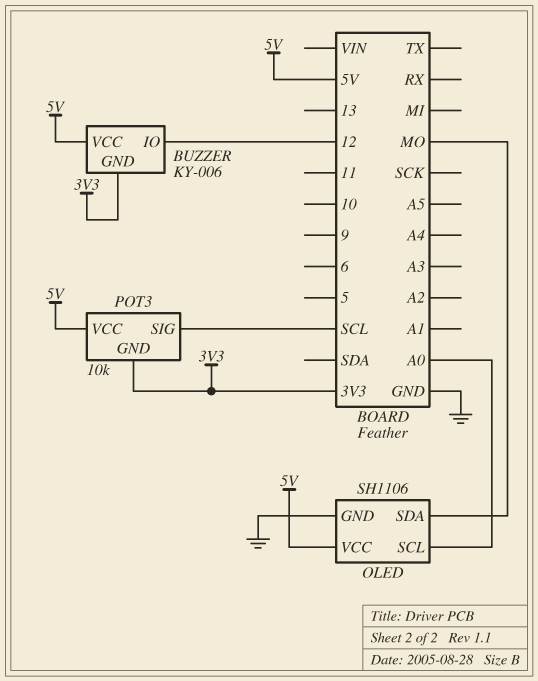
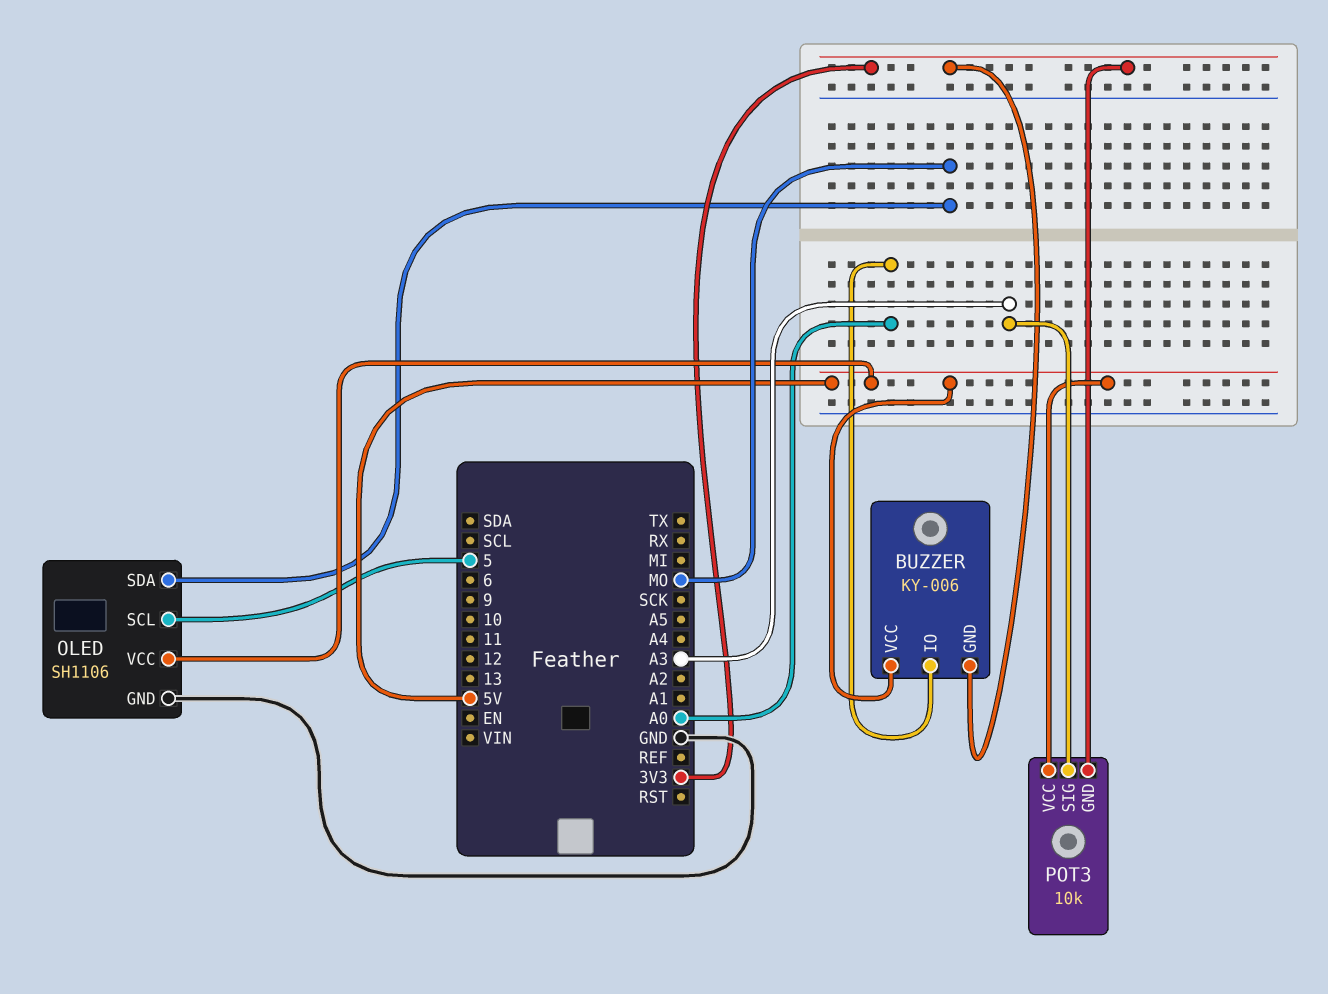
BUZZER pin IO: 12 -> A0
OLED pin SCL: A0 -> 5
POT3 pin SIG: SCL -> A3

